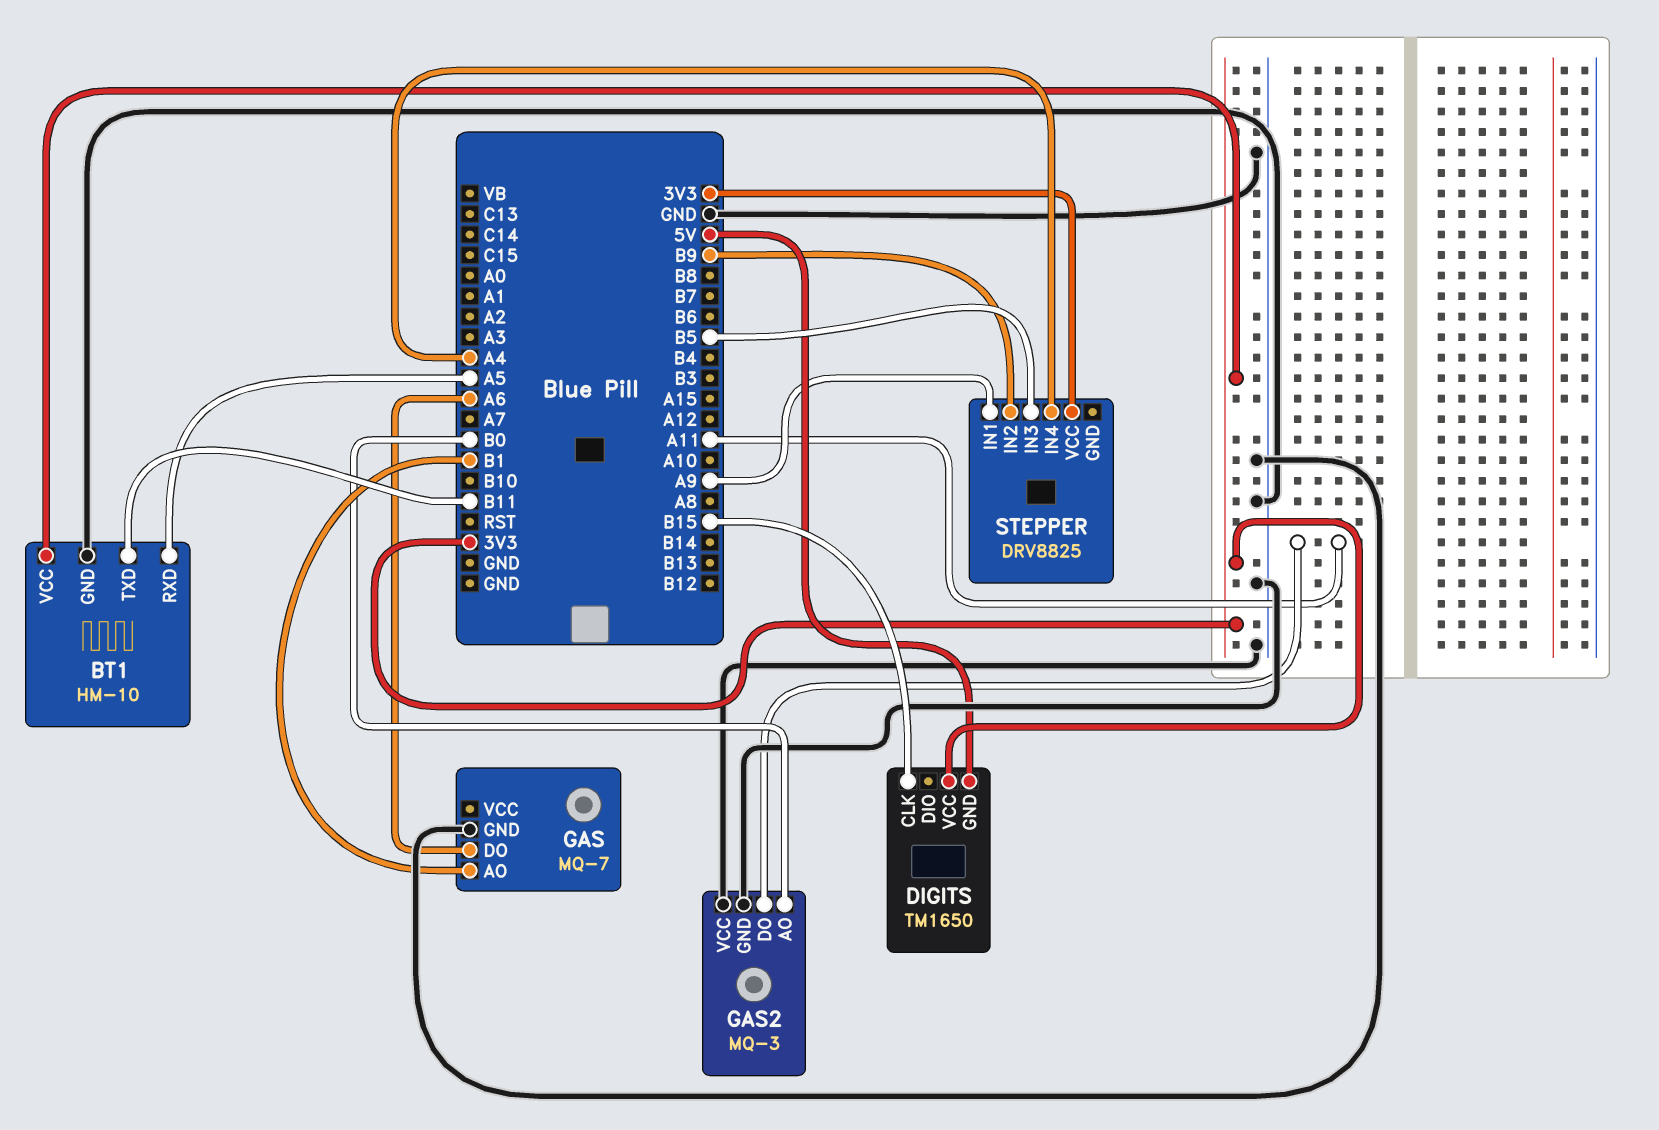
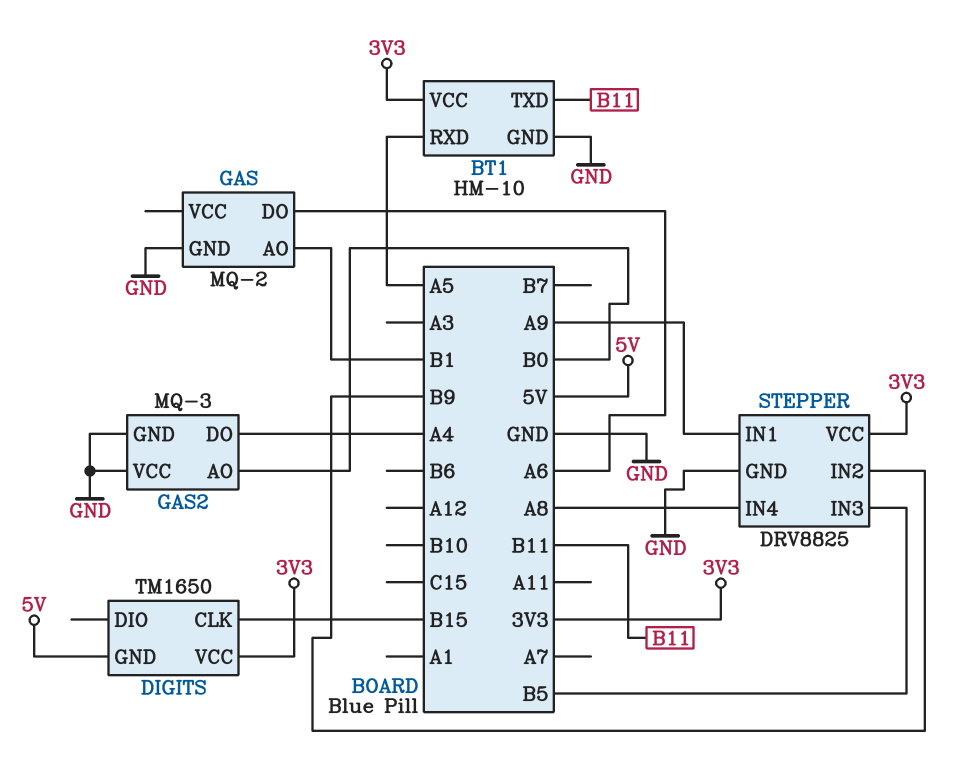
GAS: MQ-7 -> MQ-2
GAS2 pin DO: A11 -> A4
STEPPER pin GND: none -> GND
STEPPER pin IN4: A4 -> A8

